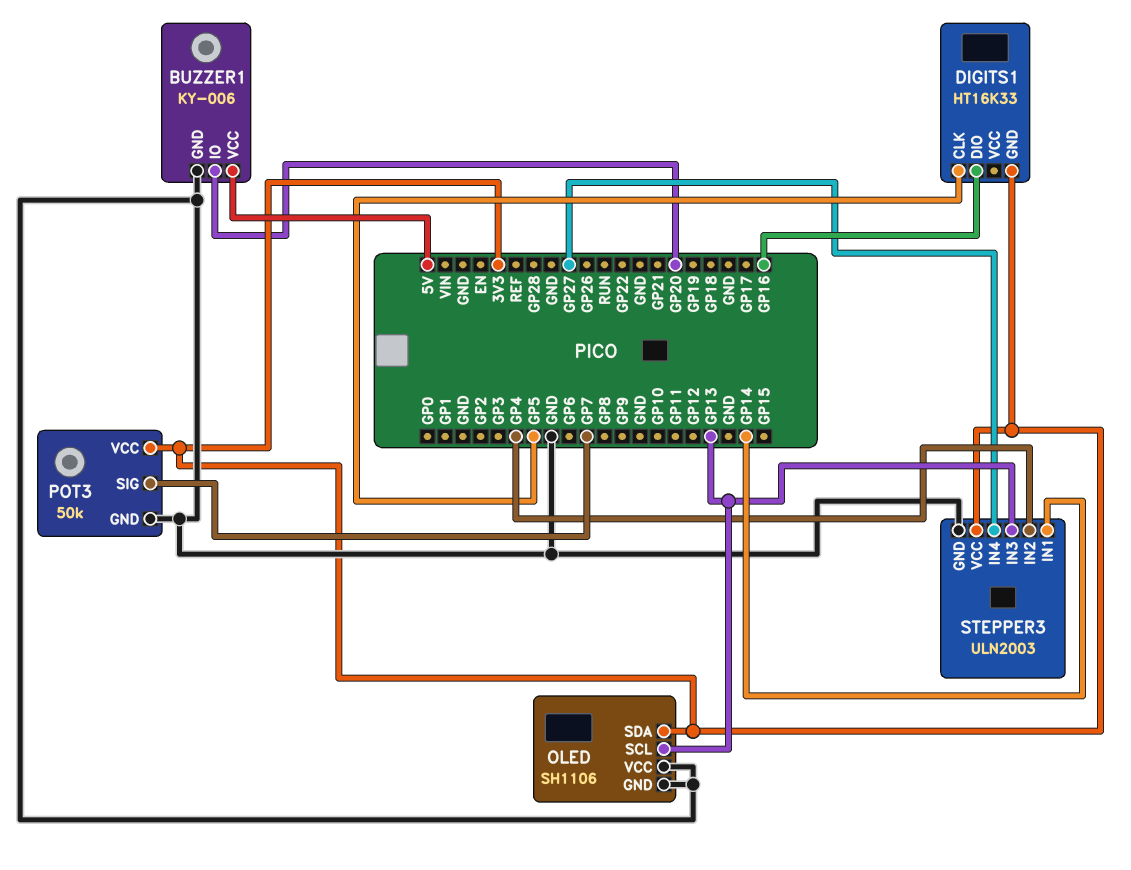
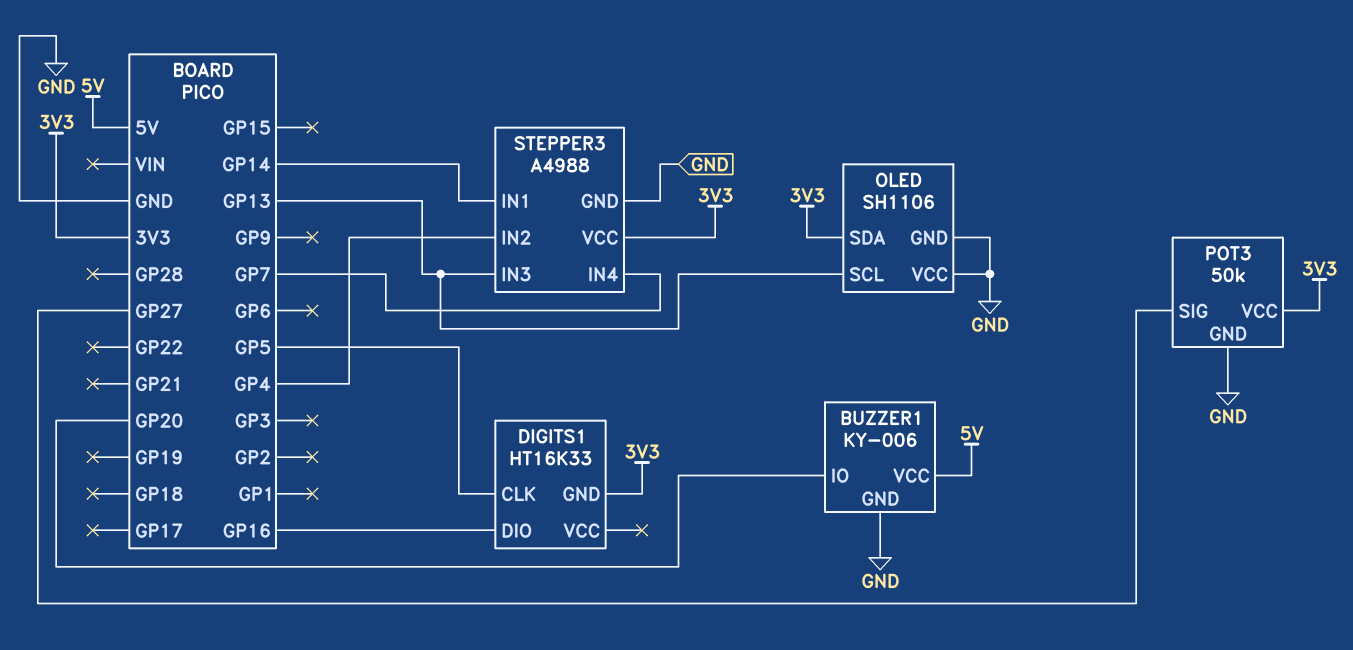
POT3 pin SIG: GP7 -> GP27
STEPPER3: ULN2003 -> A4988
STEPPER3 pin IN4: GP27 -> GP7

